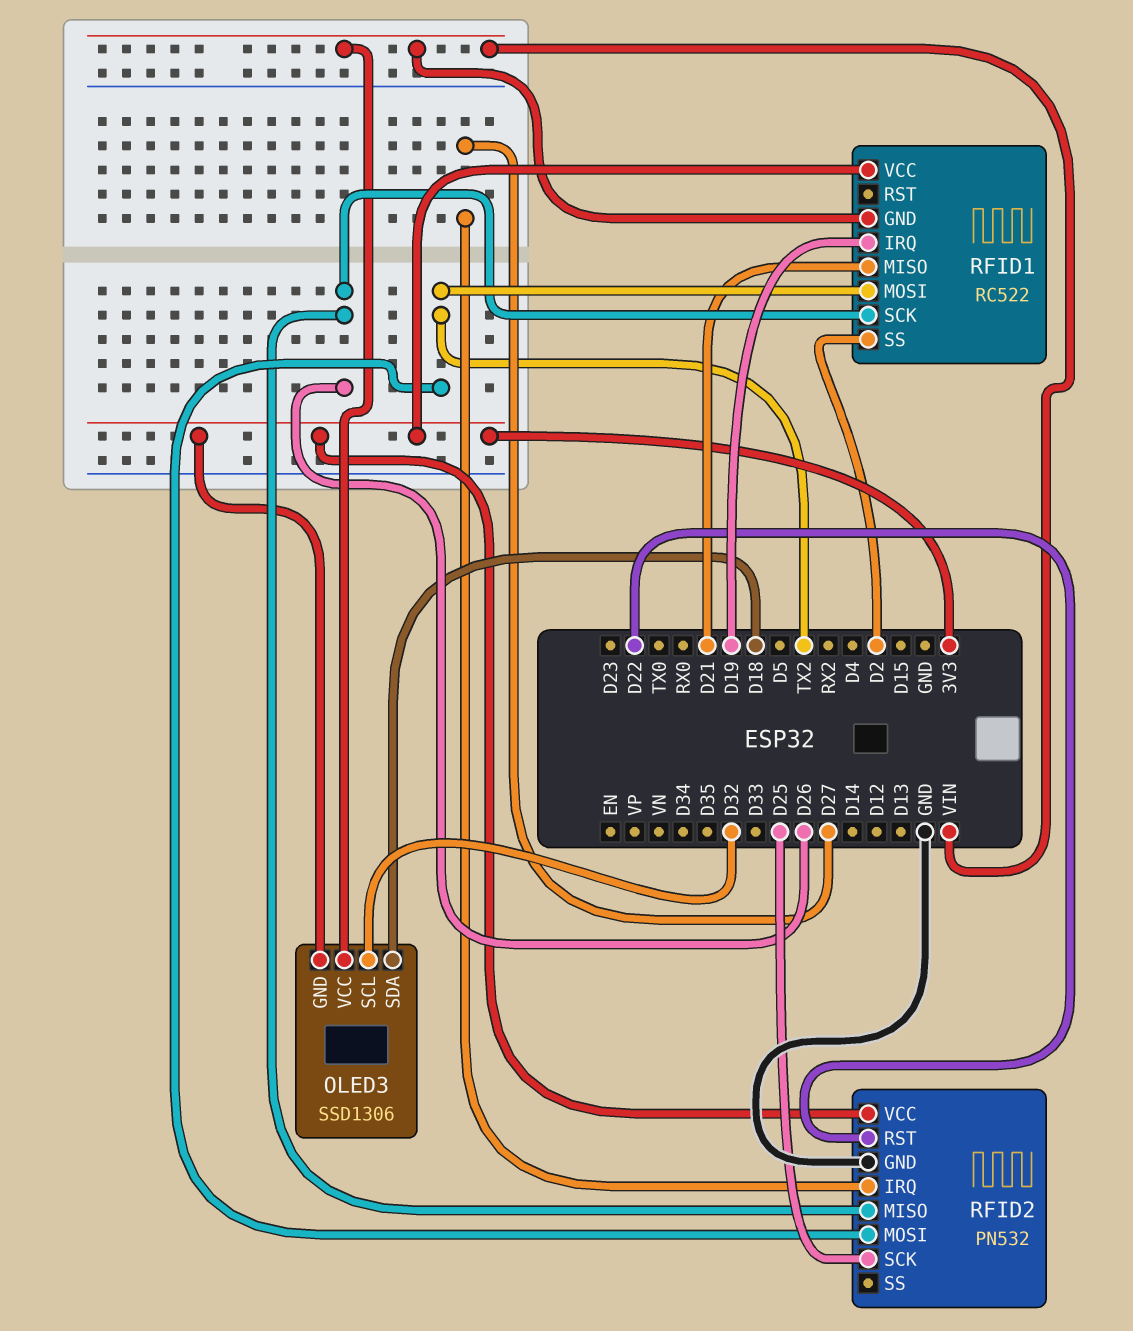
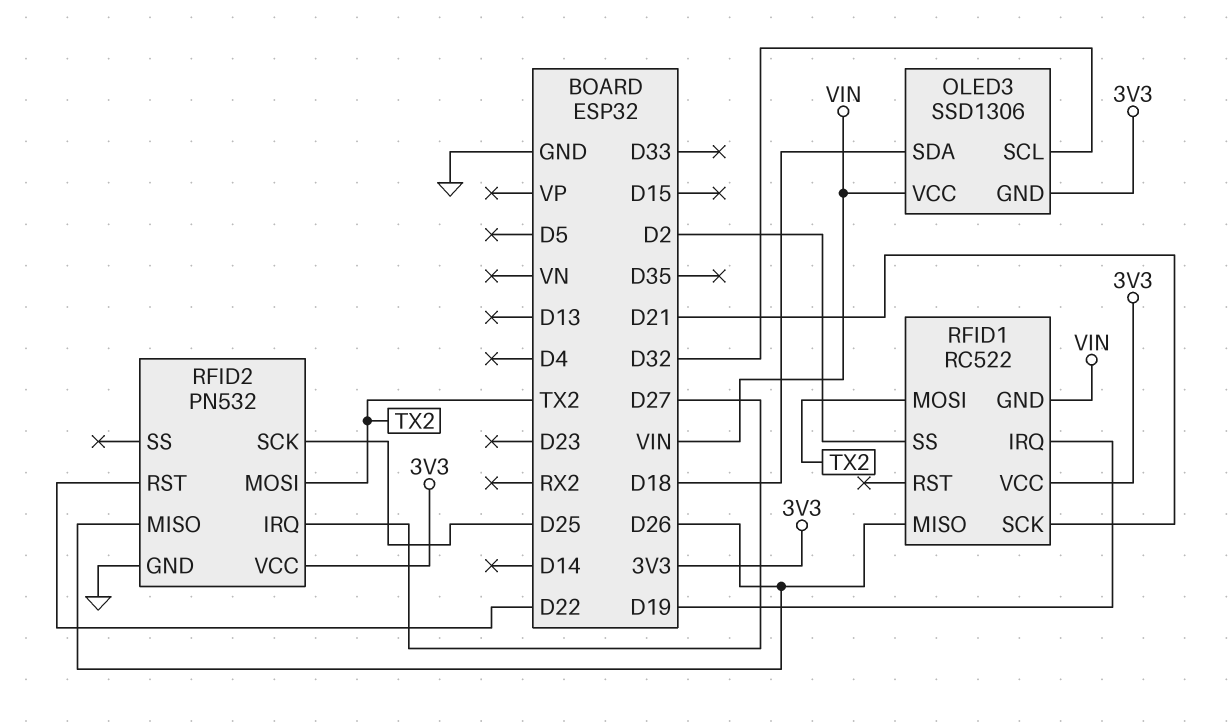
RFID1 pin MISO: D21 -> D26
RFID1 pin SCK: D26 -> D21

